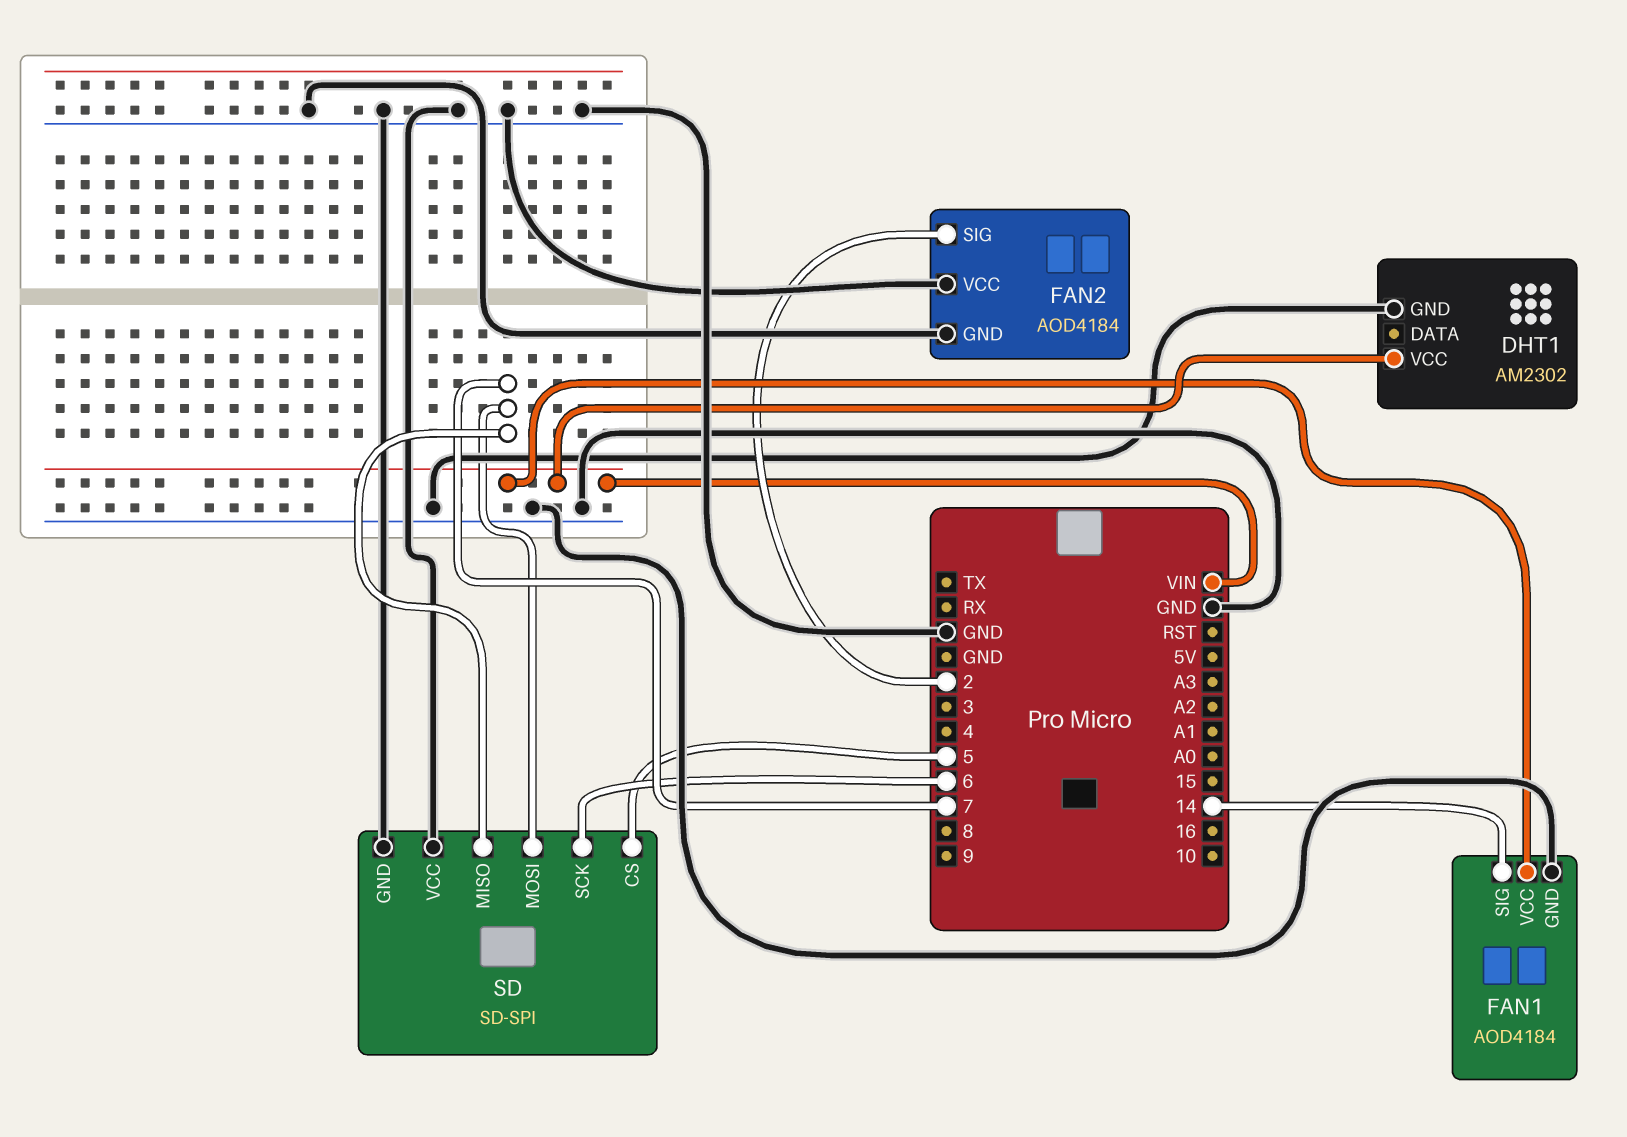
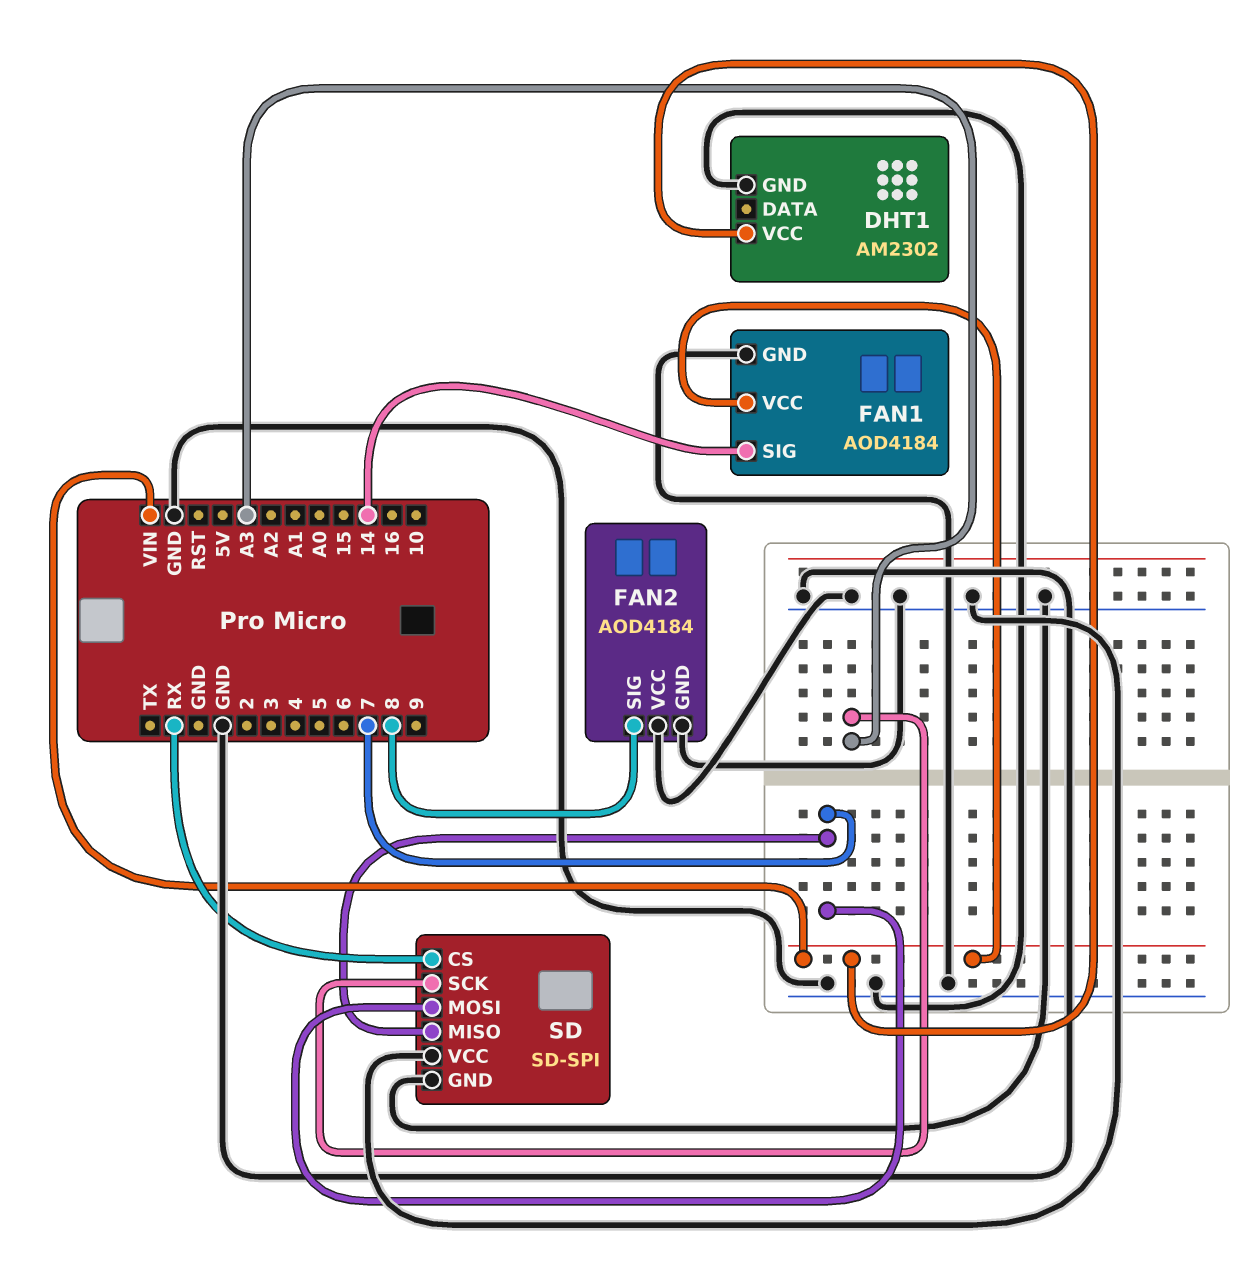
FAN2 pin SIG: 2 -> 8
SD pin CS: 5 -> RX
SD pin SCK: 6 -> A3

